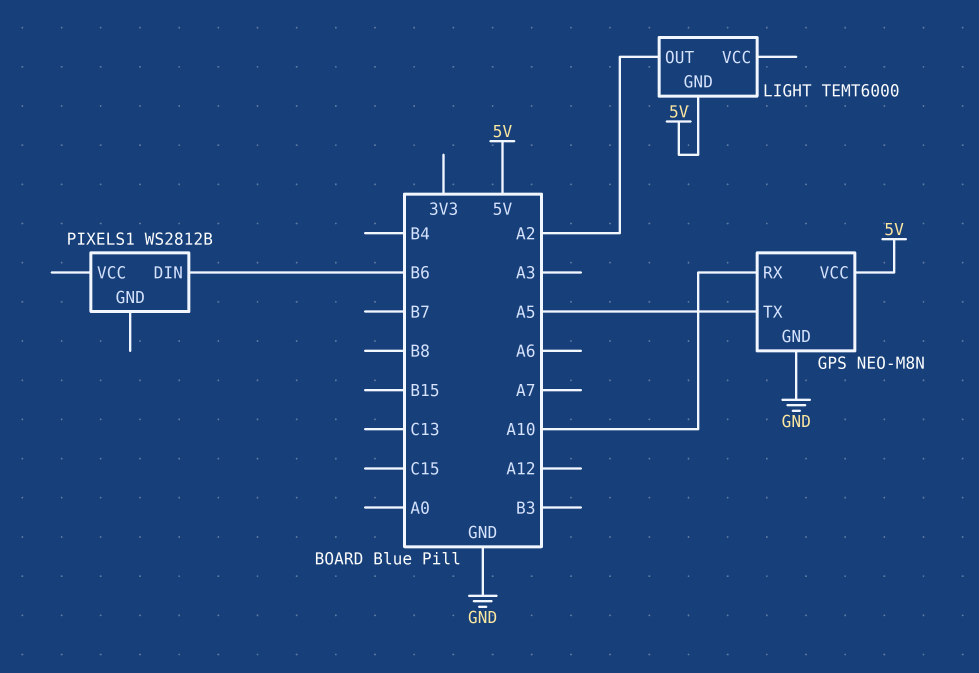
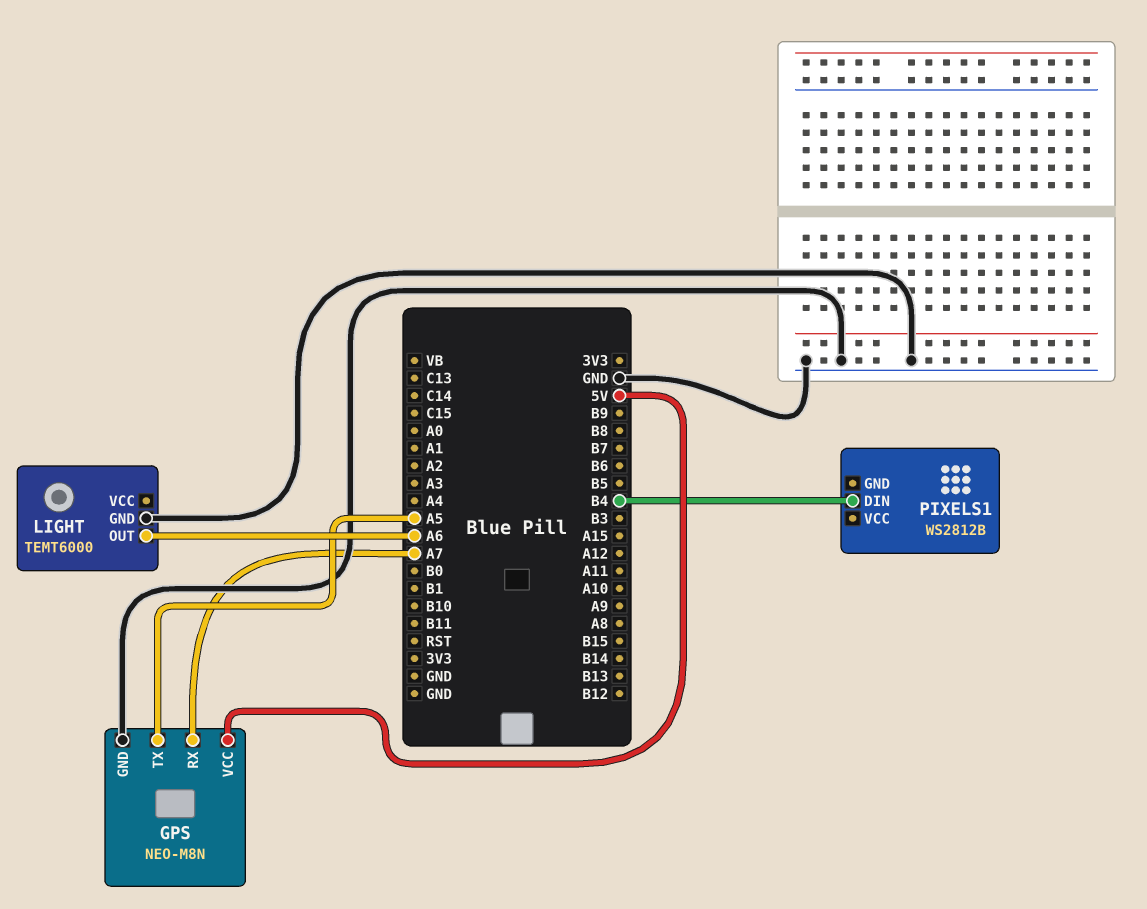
GPS pin RX: A10 -> A7
LIGHT pin GND: 5V -> GND
LIGHT pin OUT: A2 -> A6
PIXELS1 pin DIN: B6 -> B4

